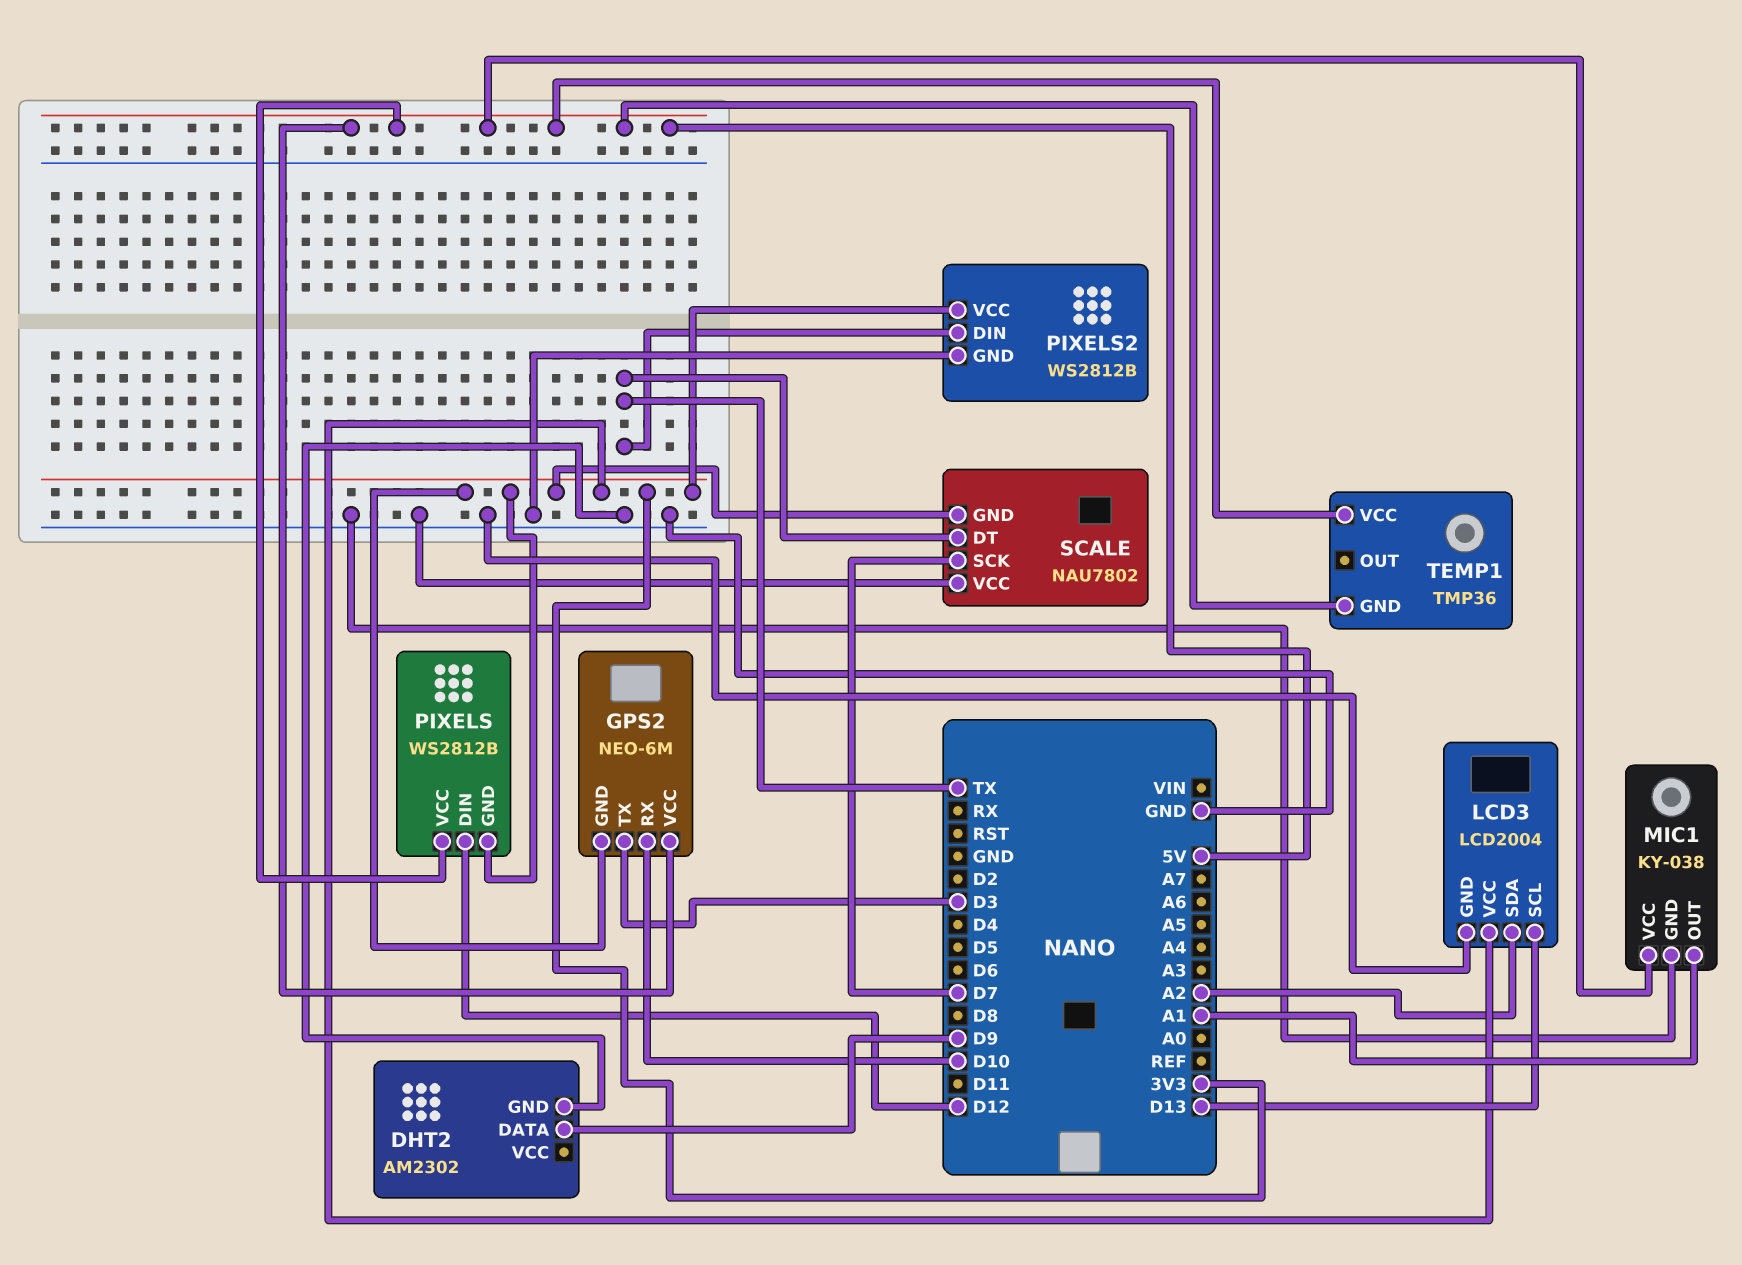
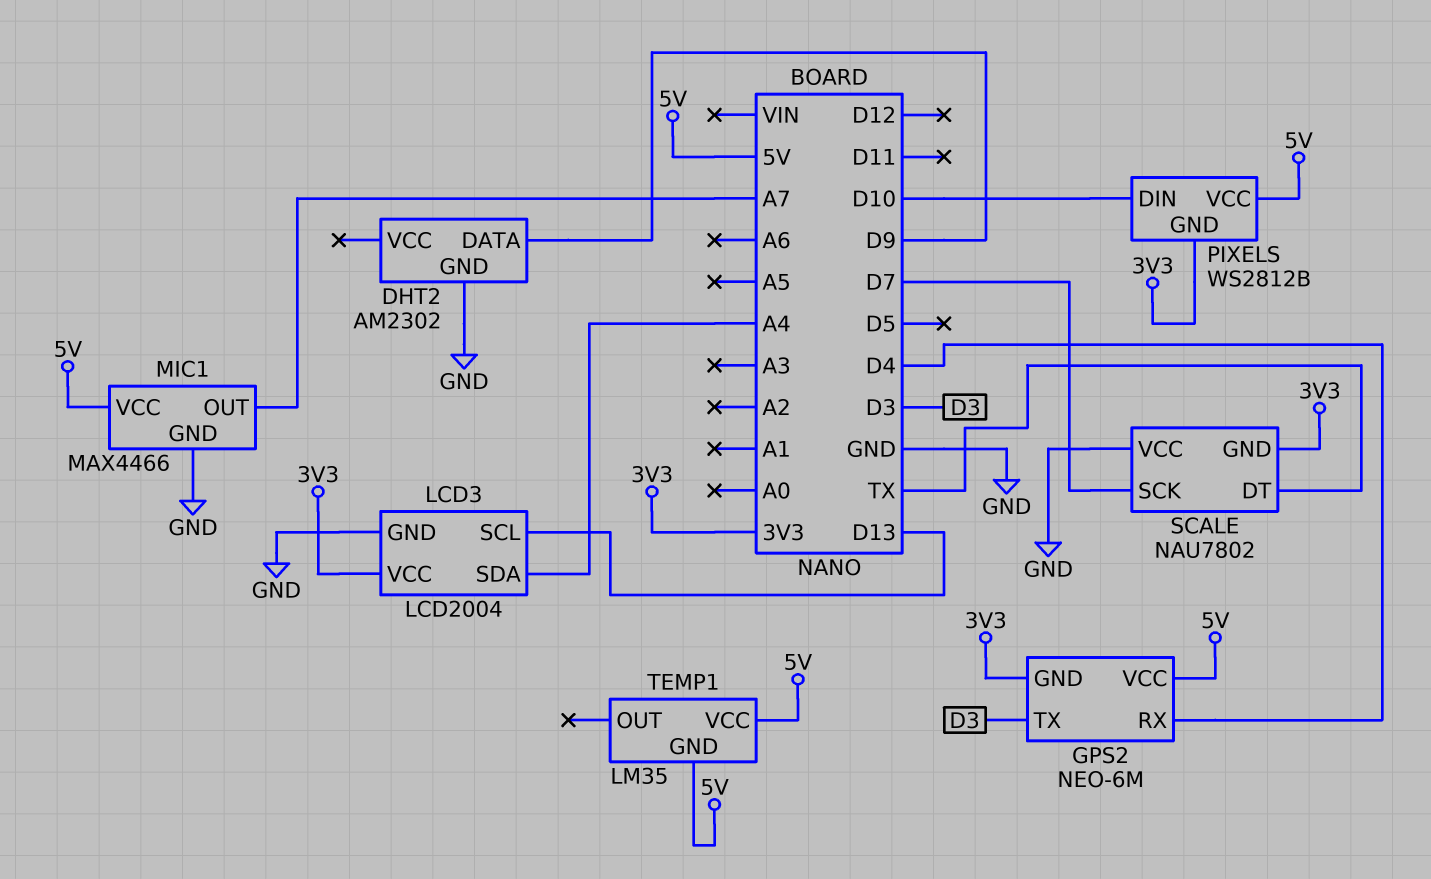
GPS2 pin RX: D10 -> D4
LCD3 pin SDA: A2 -> A4
MIC1: KY-038 -> MAX4466
MIC1 pin OUT: A1 -> A7
PIXELS pin DIN: D12 -> D10
PIXELS2: WS2812B -> none
PIXELS2 pin DIN: TX -> none
PIXELS2 pin GND: GND -> none
PIXELS2 pin VCC: 3V3 -> none
TEMP1: TMP36 -> LM35

